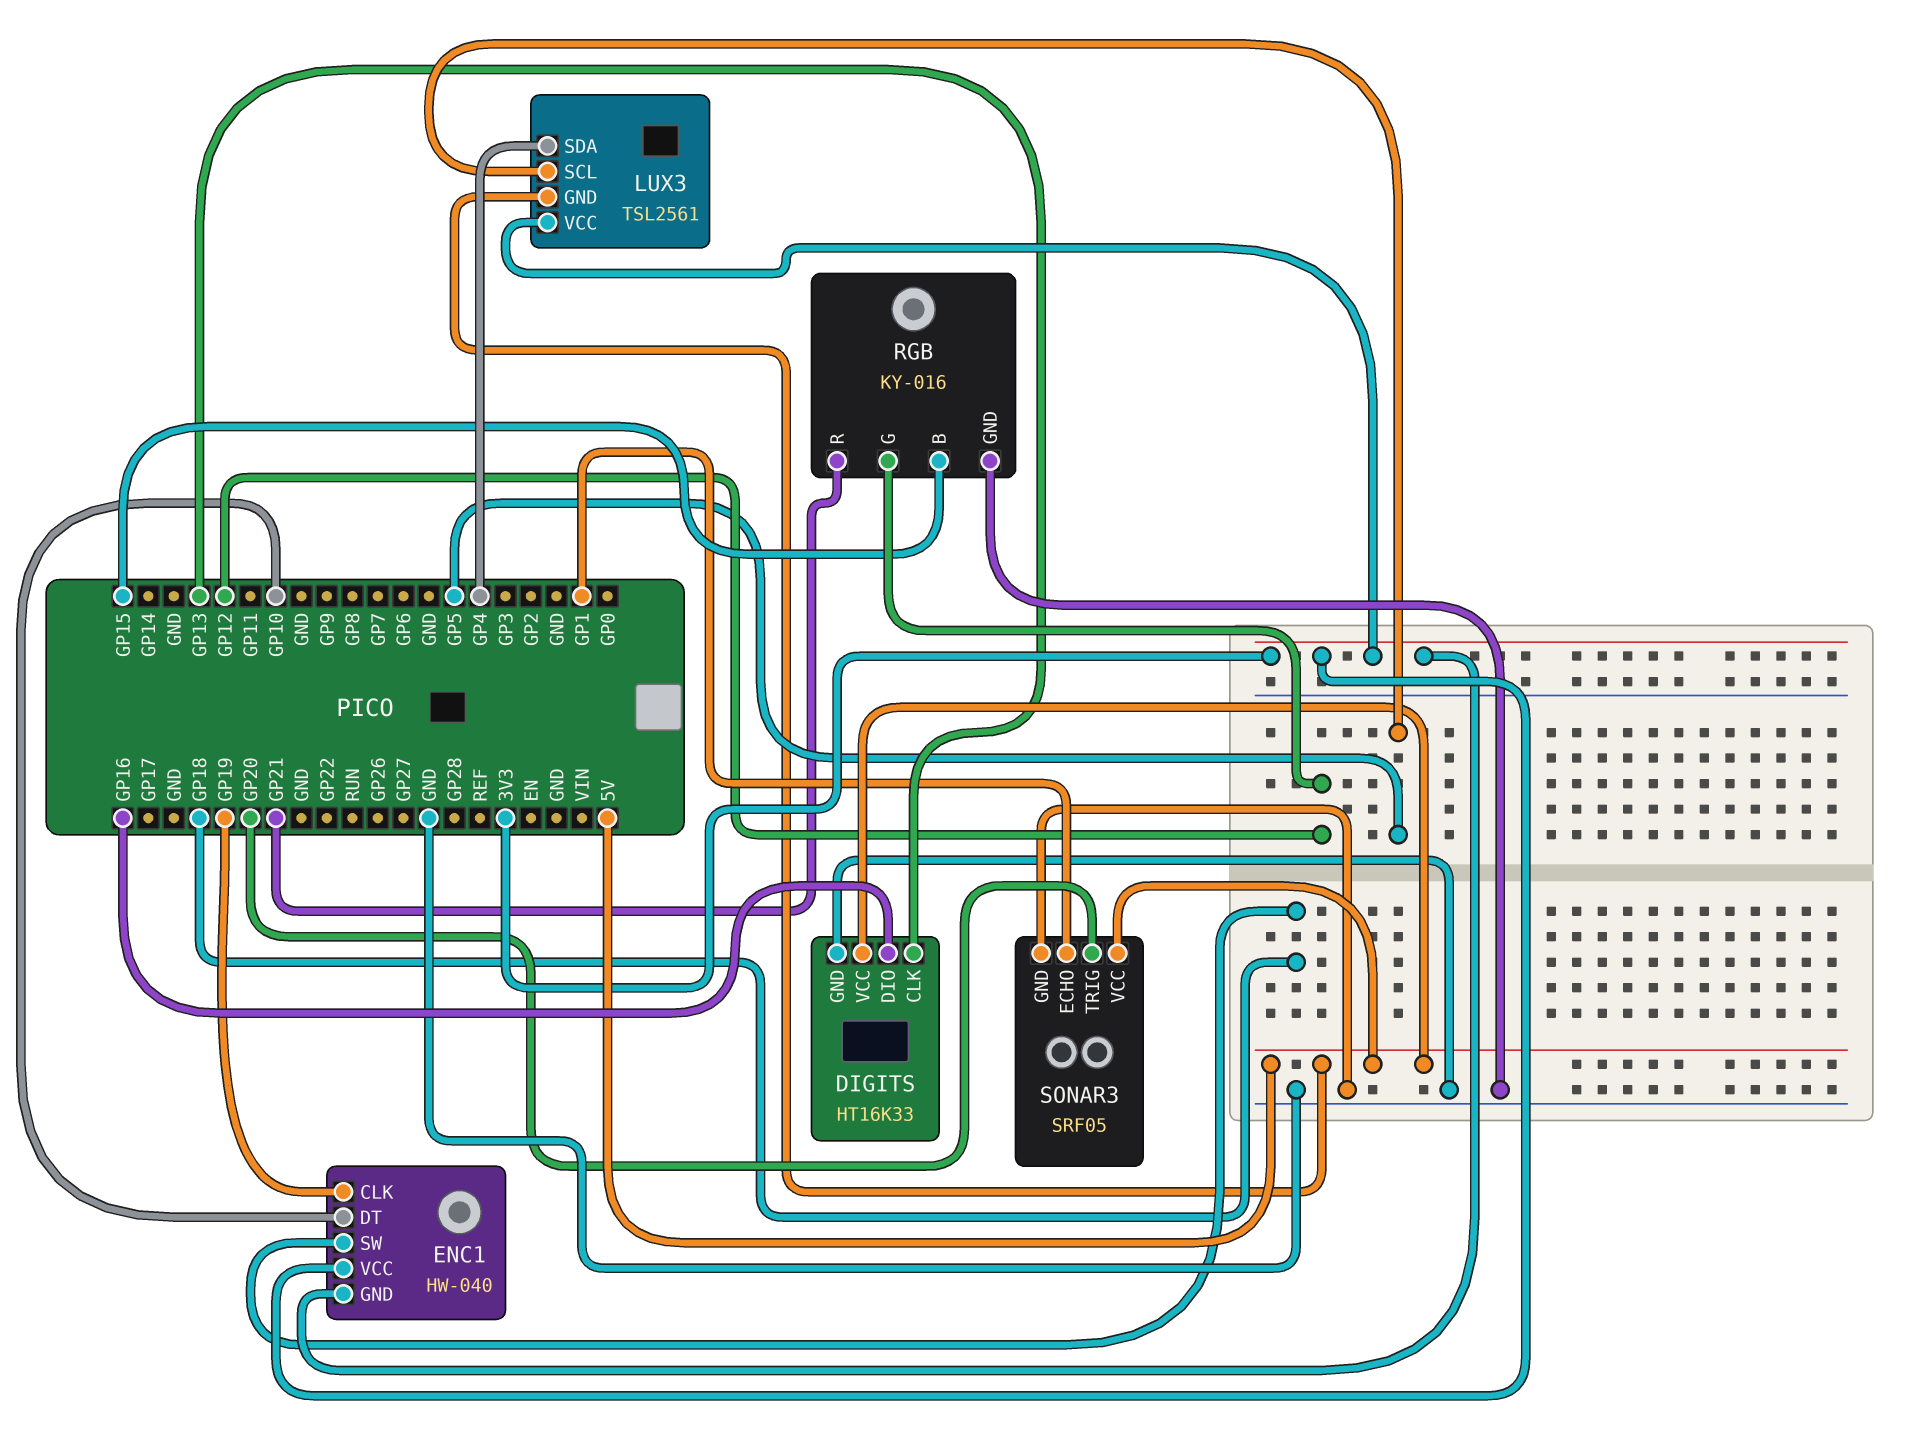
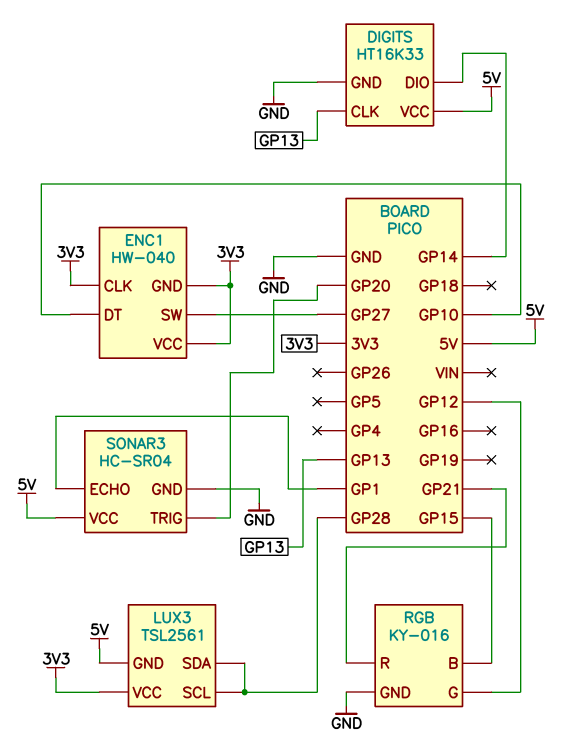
DIGITS pin DIO: GP16 -> GP14
ENC1 pin CLK: GP19 -> 3V3
ENC1 pin SW: GP18 -> GP27
LUX3 pin SCL: GP5 -> GP28
LUX3 pin SDA: GP4 -> GP28
SONAR3: SRF05 -> HC-SR04

